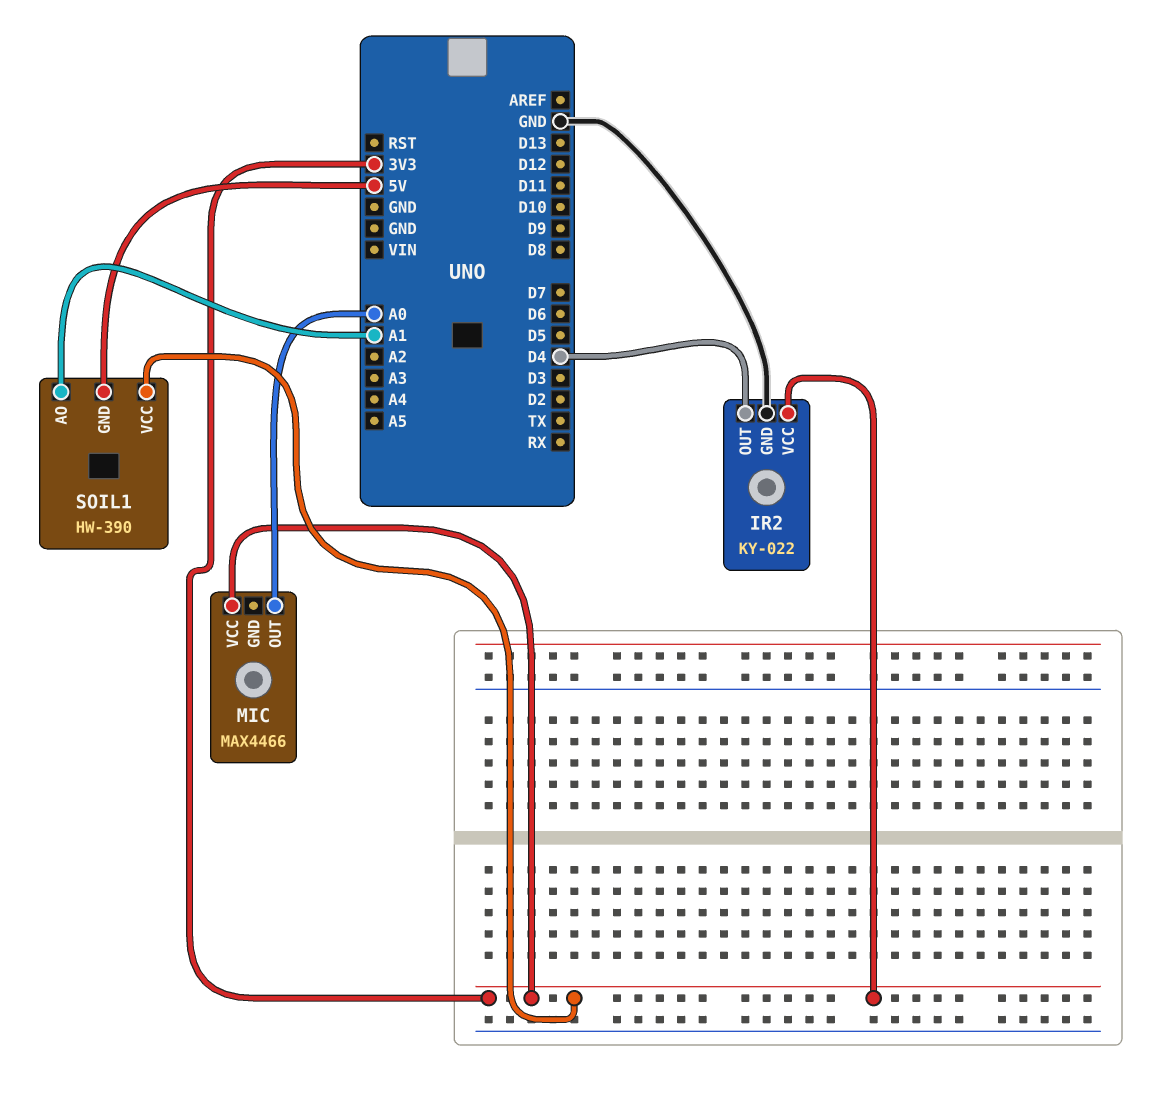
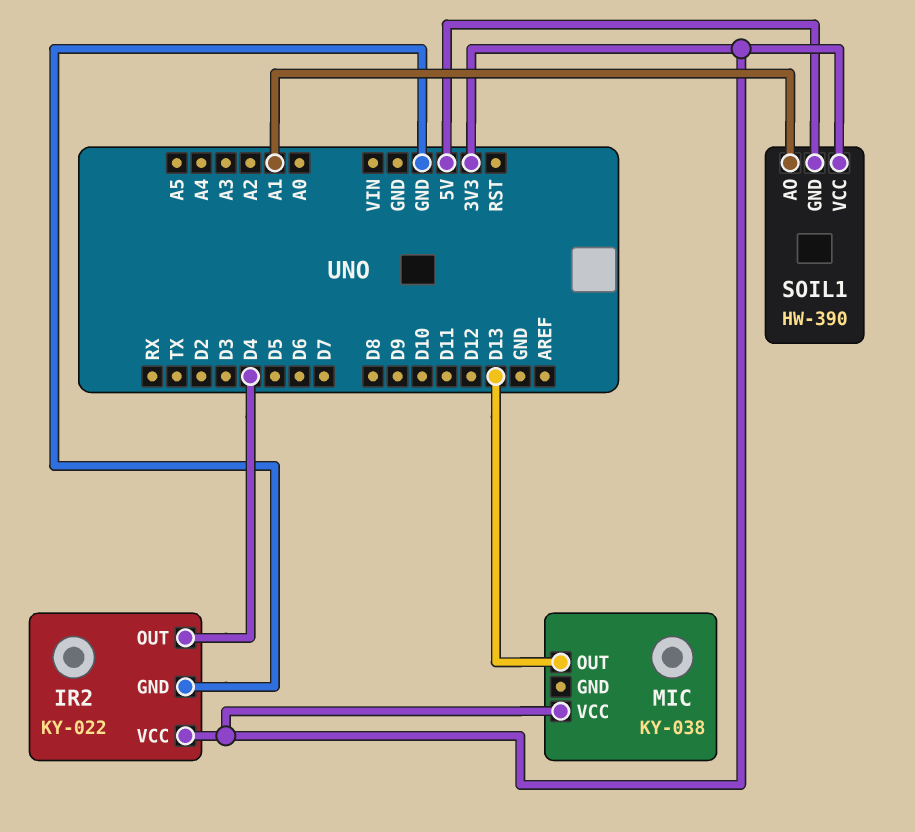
MIC: MAX4466 -> KY-038
MIC pin OUT: A0 -> D13

